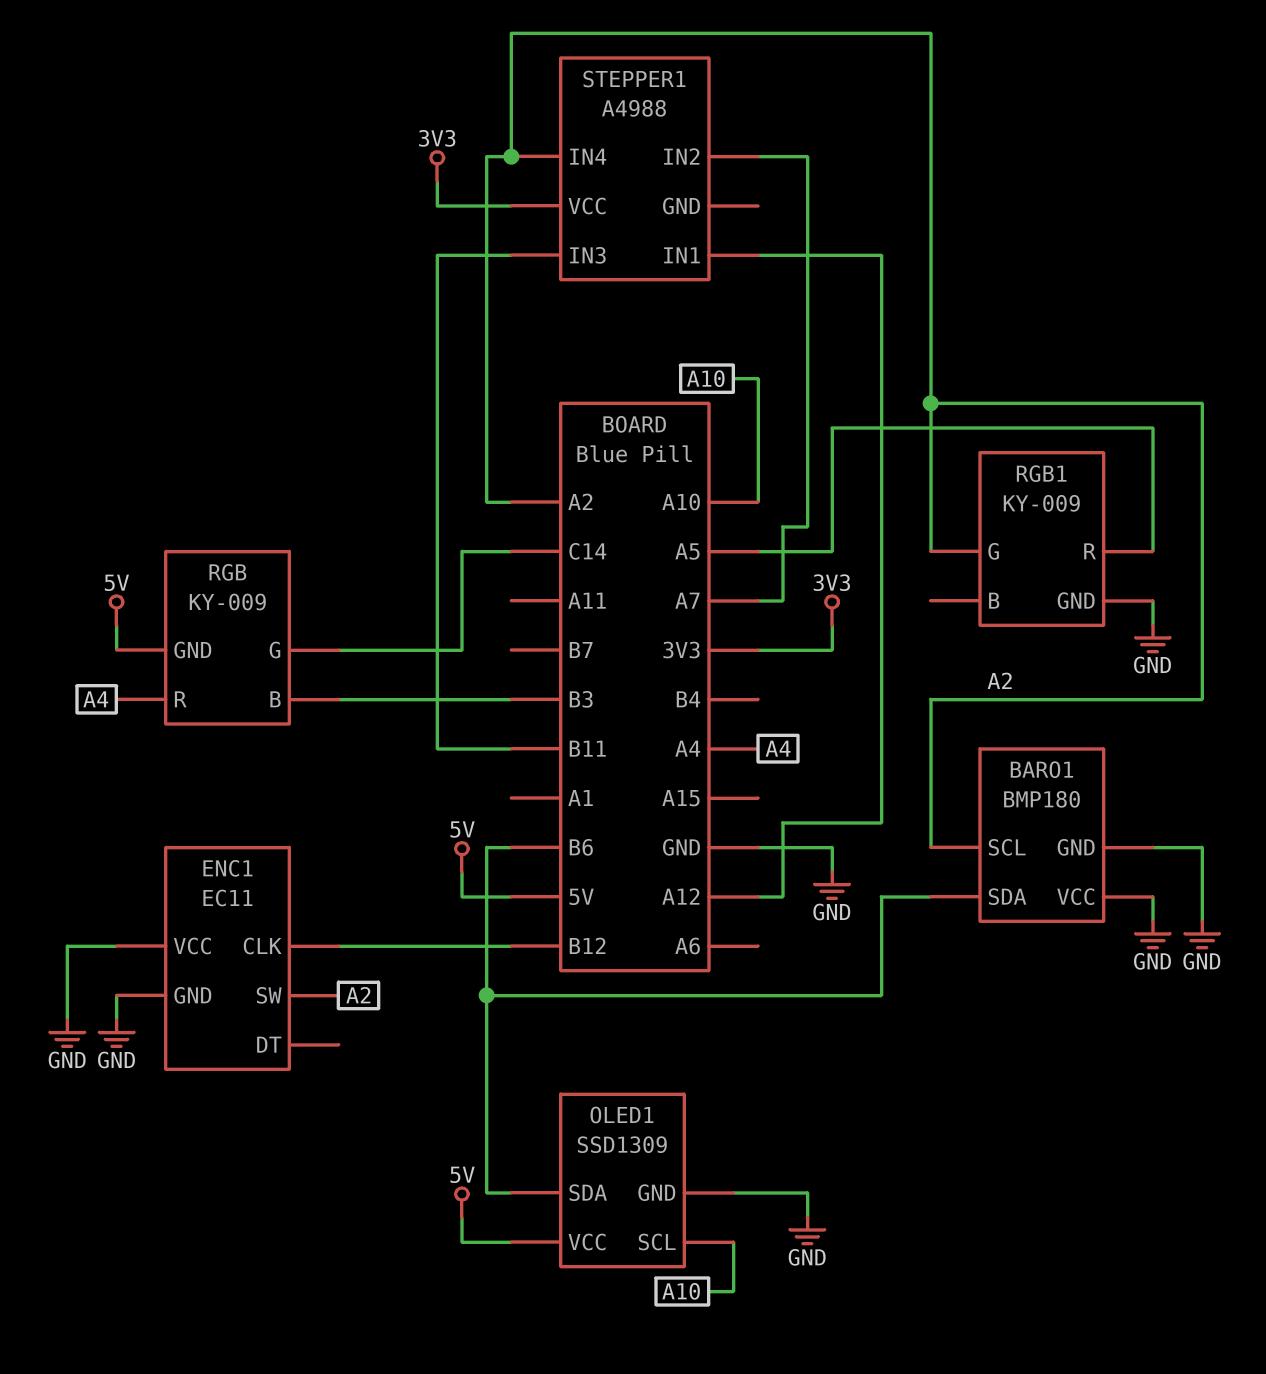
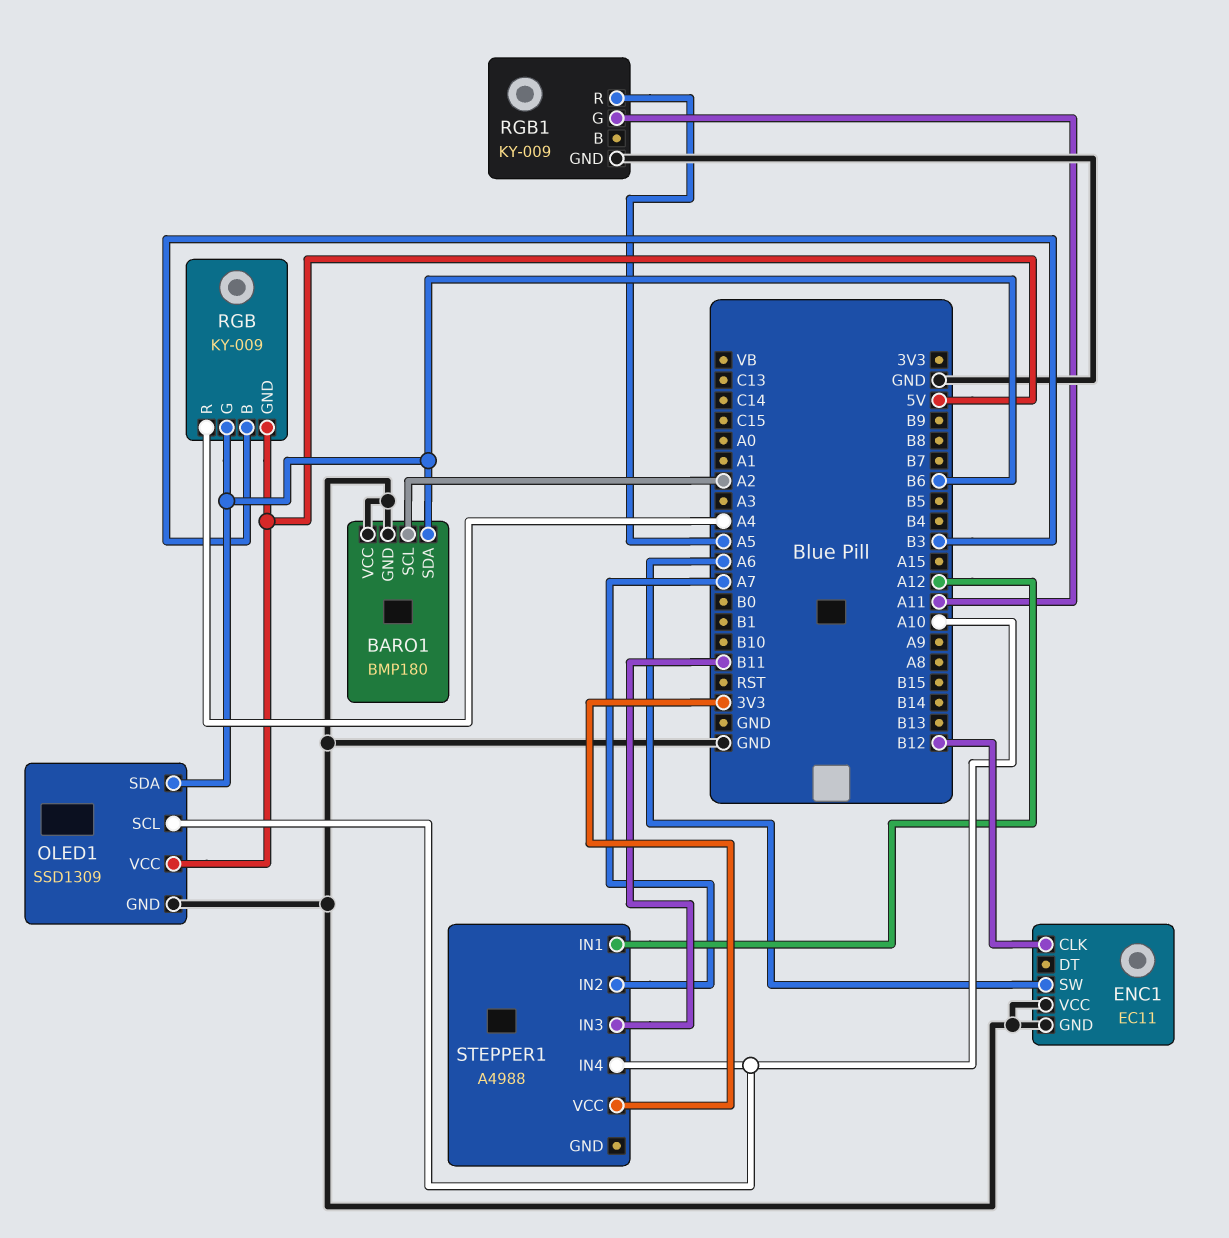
ENC1 pin SW: A2 -> A6
RGB pin G: C14 -> B6
RGB1 pin G: A2 -> A11
STEPPER1 pin IN4: A2 -> A10

